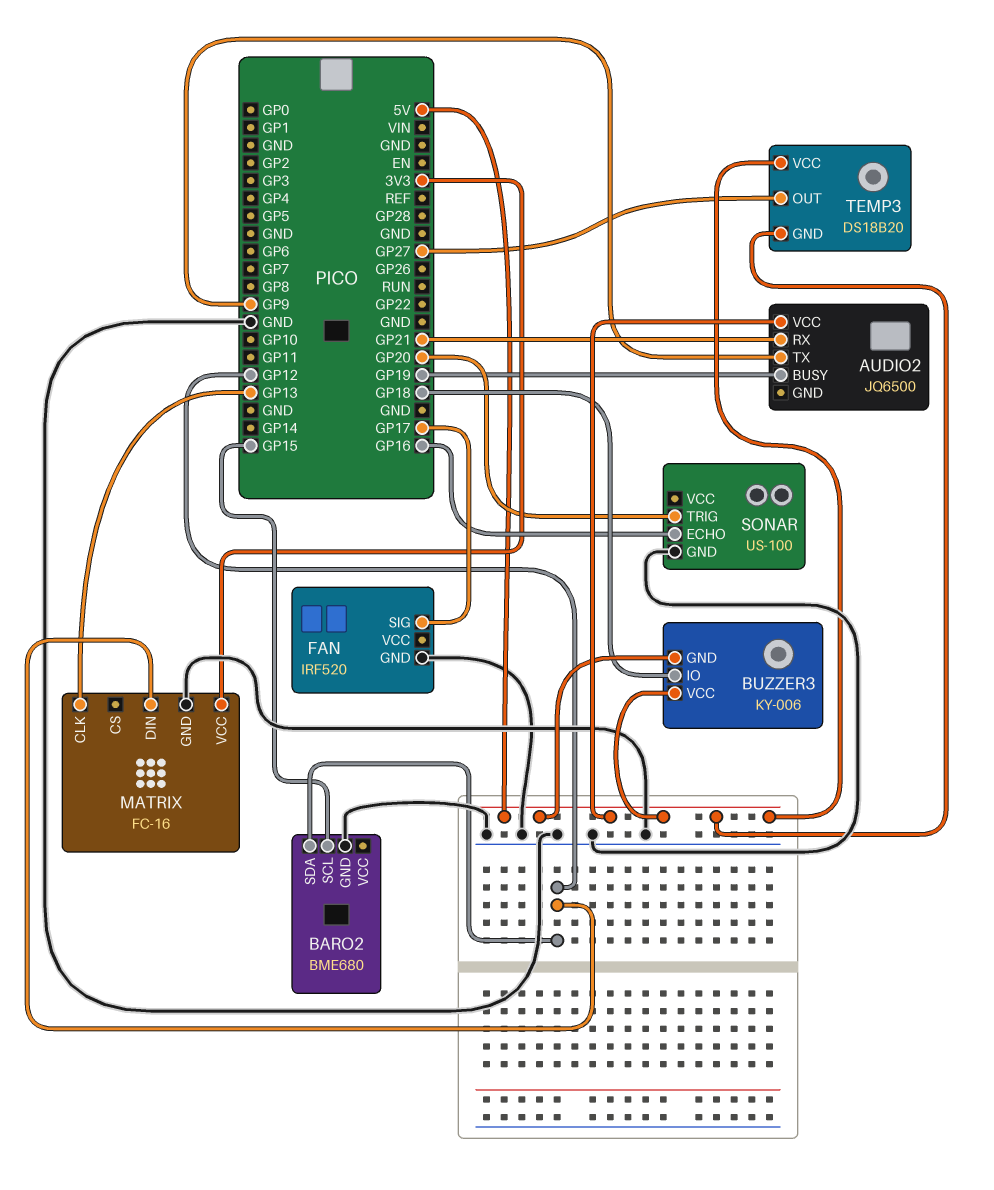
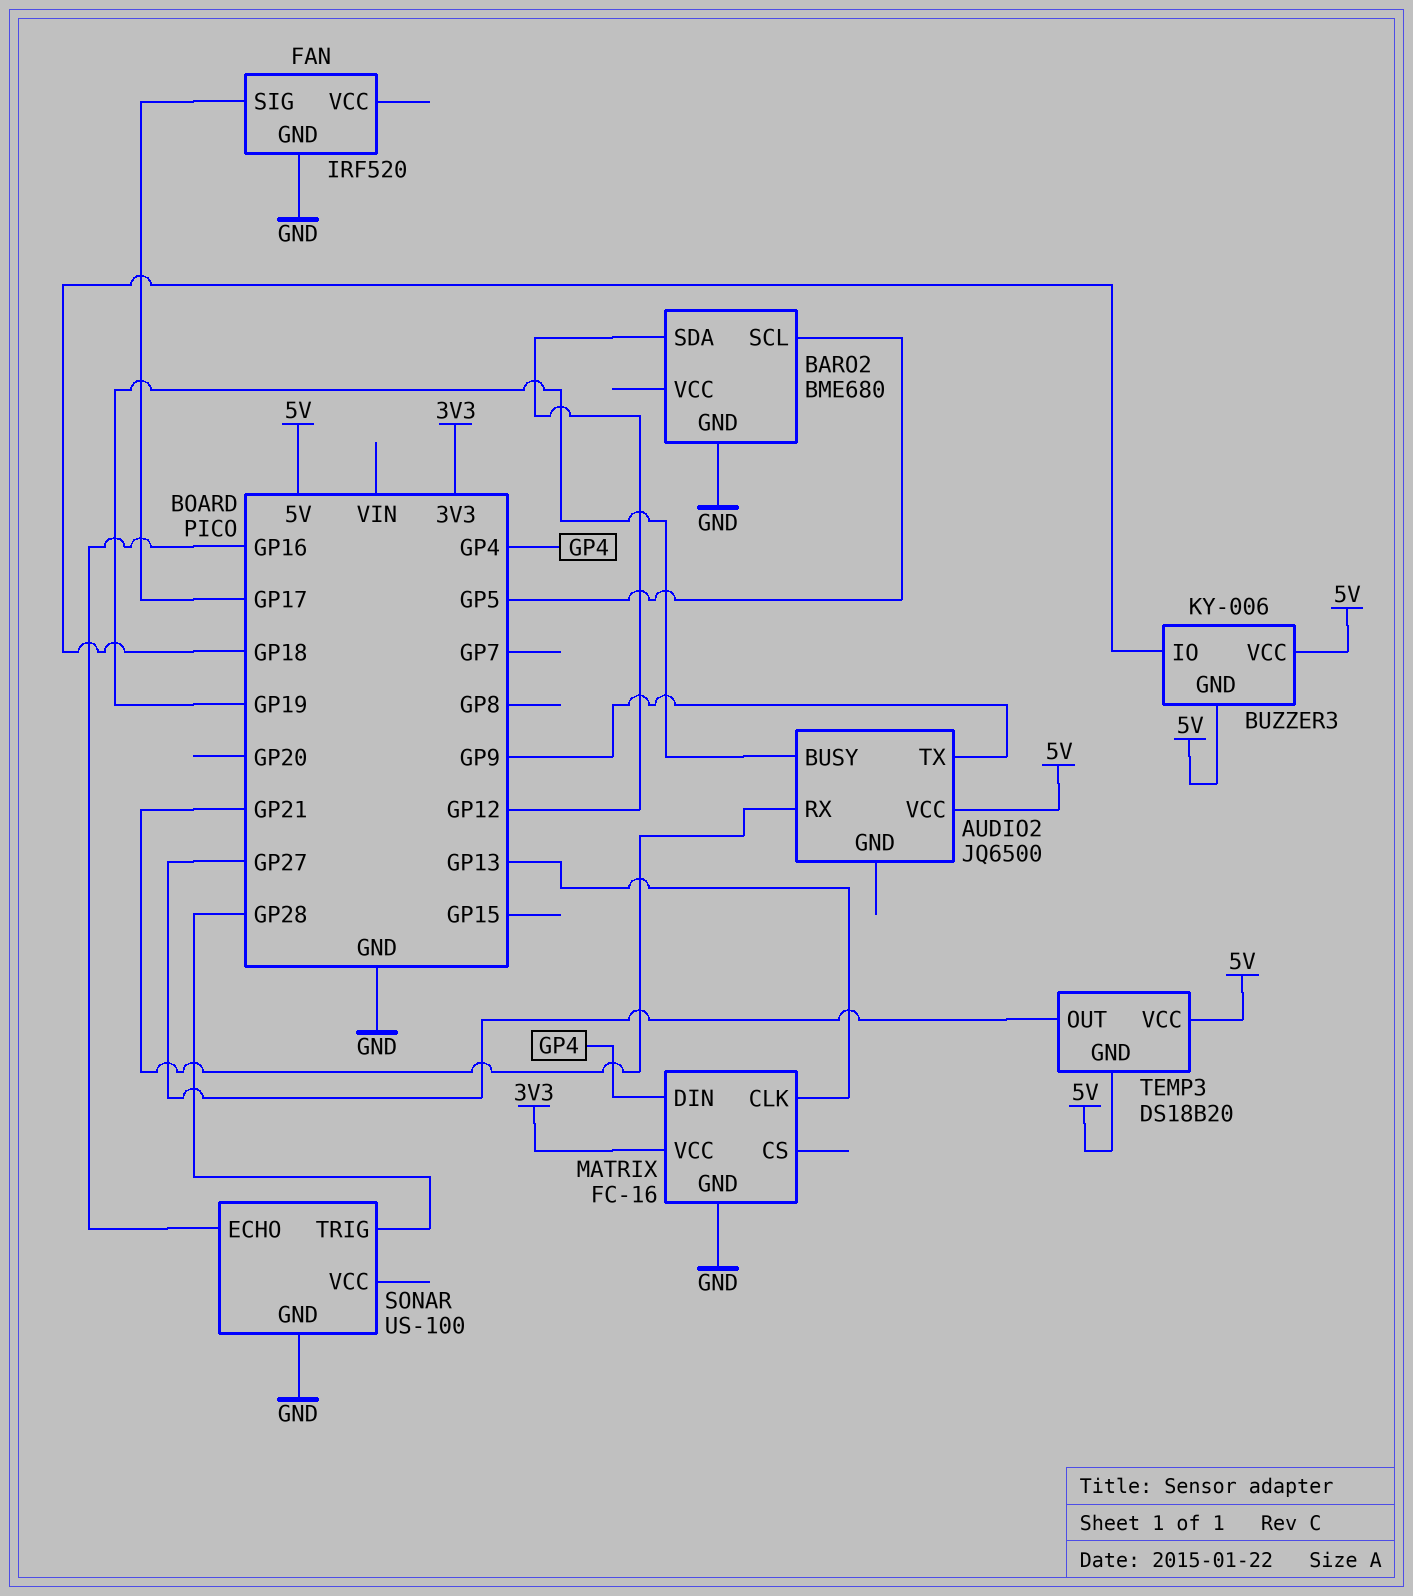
BARO2 pin SCL: GP15 -> GP5
MATRIX pin DIN: GP12 -> GP4
SONAR pin TRIG: GP20 -> GP28

